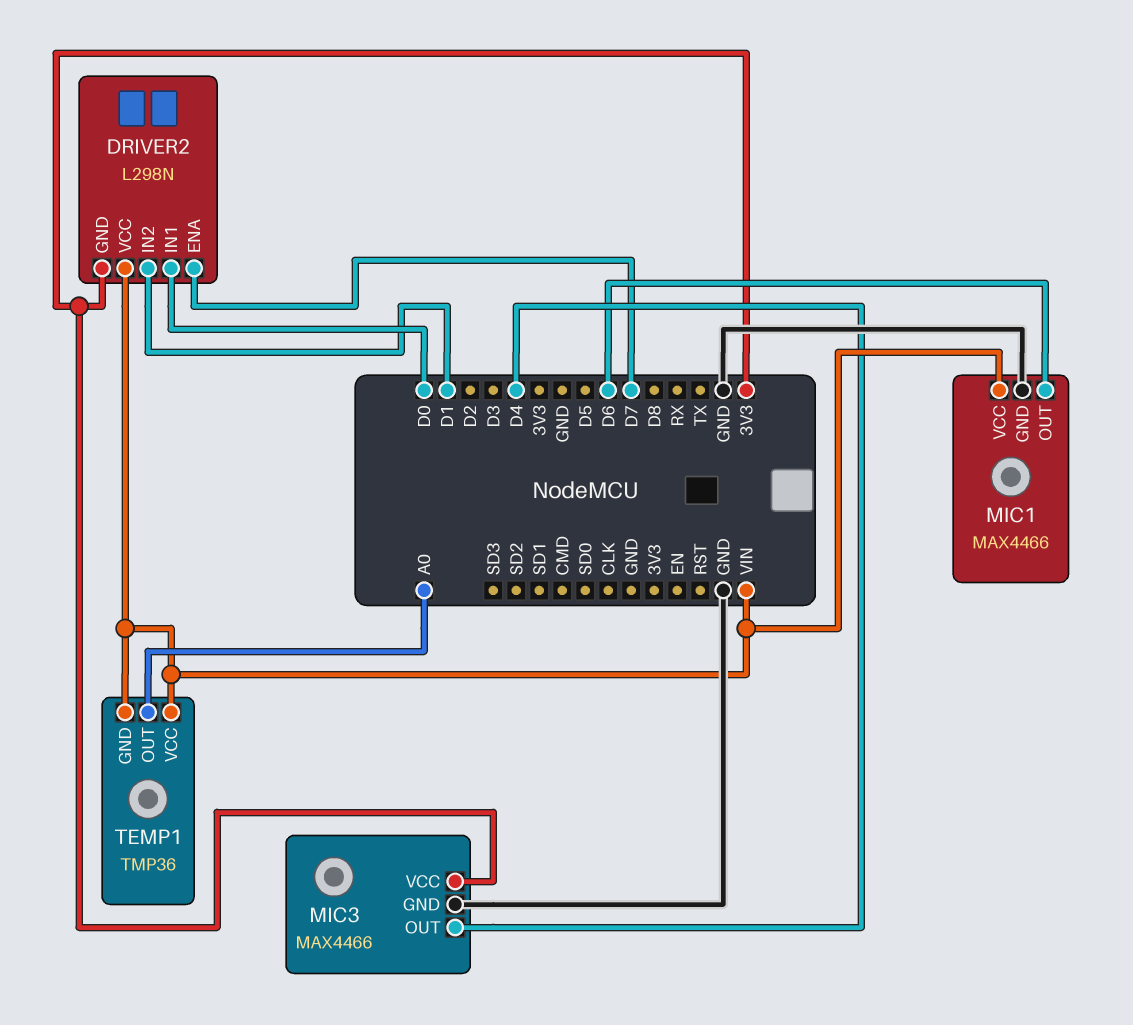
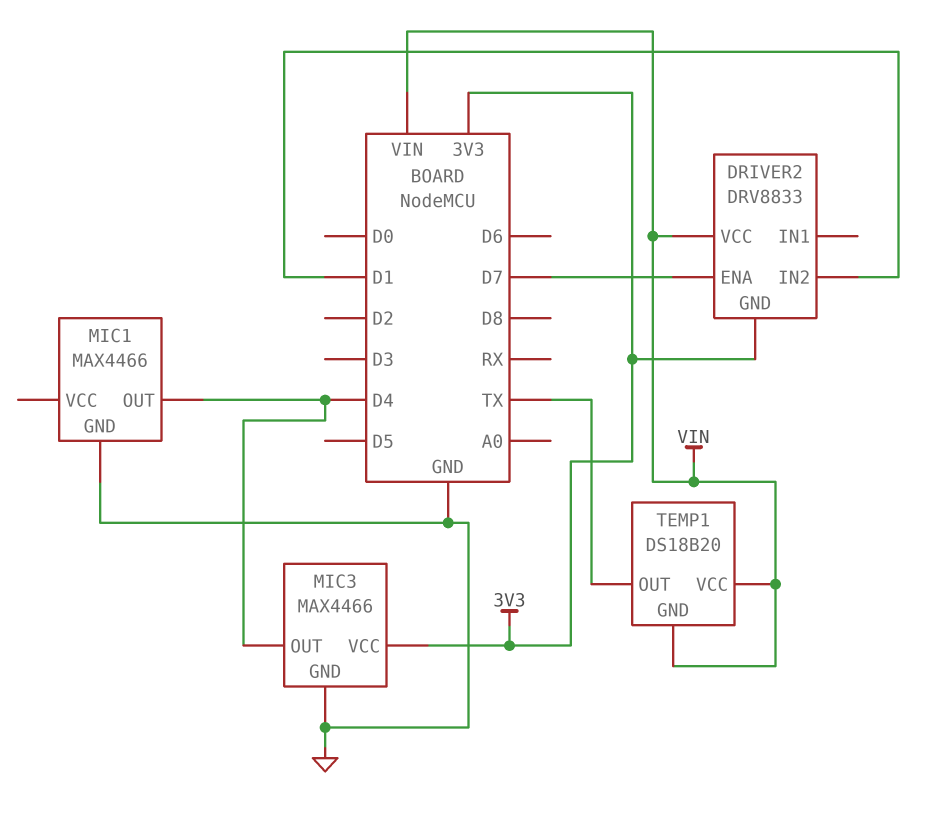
DRIVER2: L298N -> DRV8833
DRIVER2 pin IN1: D0 -> none
MIC1 pin OUT: D6 -> D4
MIC1 pin VCC: VIN -> none
TEMP1: TMP36 -> DS18B20
TEMP1 pin OUT: A0 -> TX

